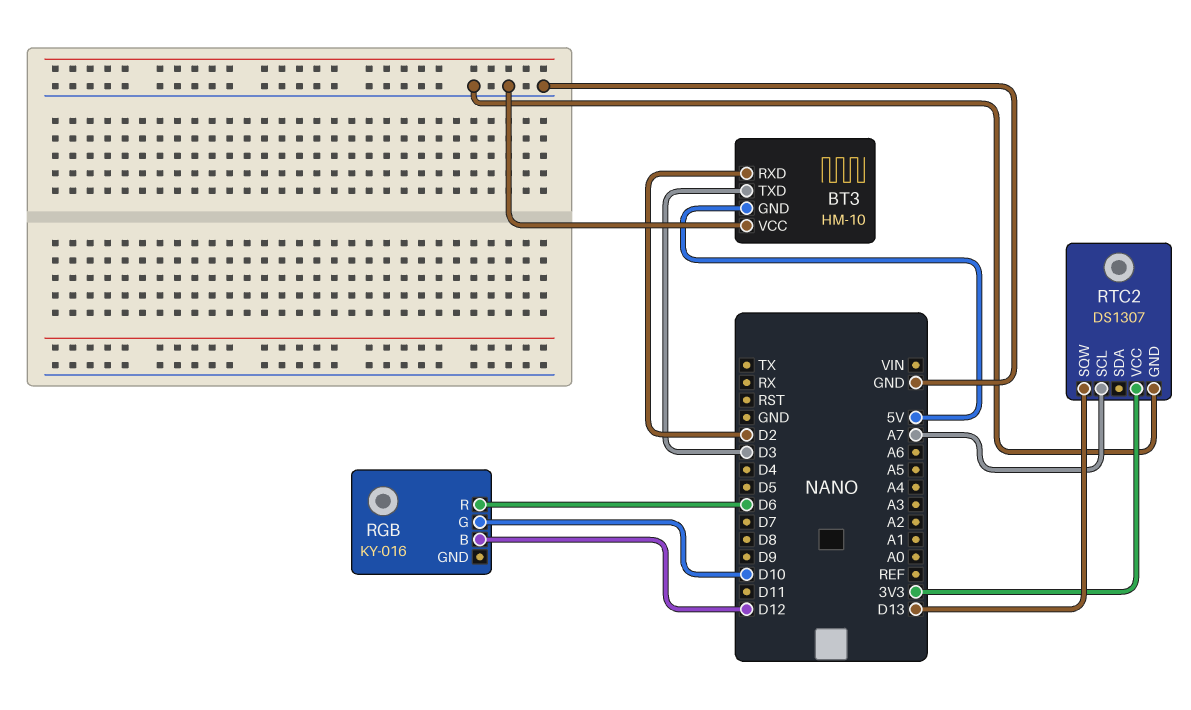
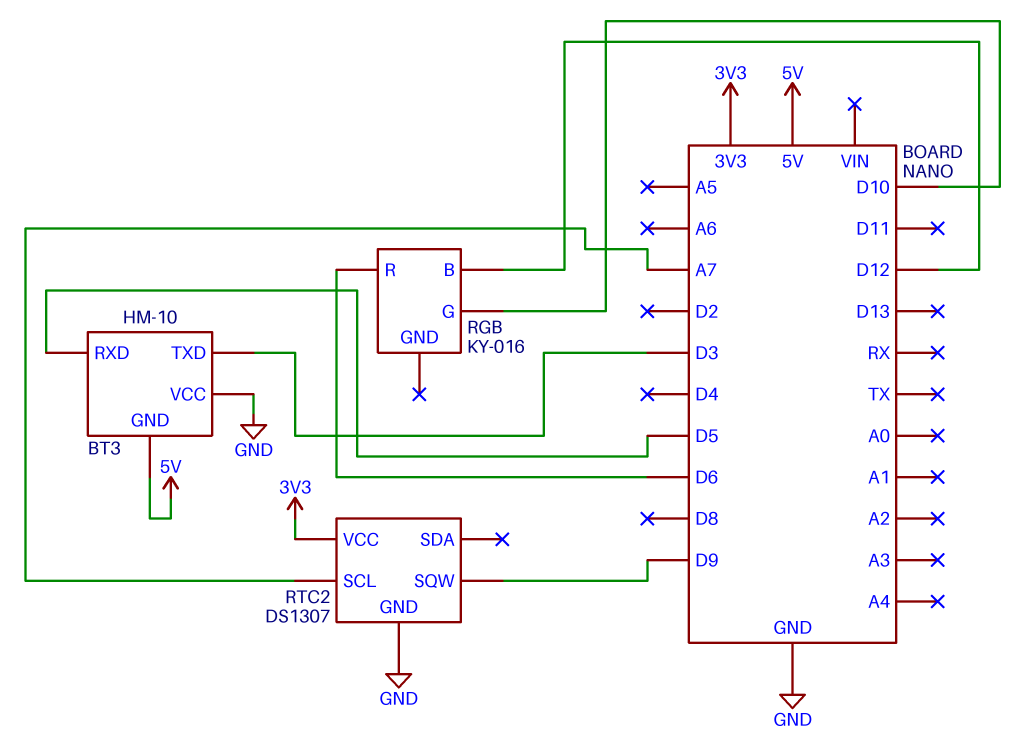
BT3 pin RXD: D2 -> D5
RTC2 pin SQW: D13 -> D9

